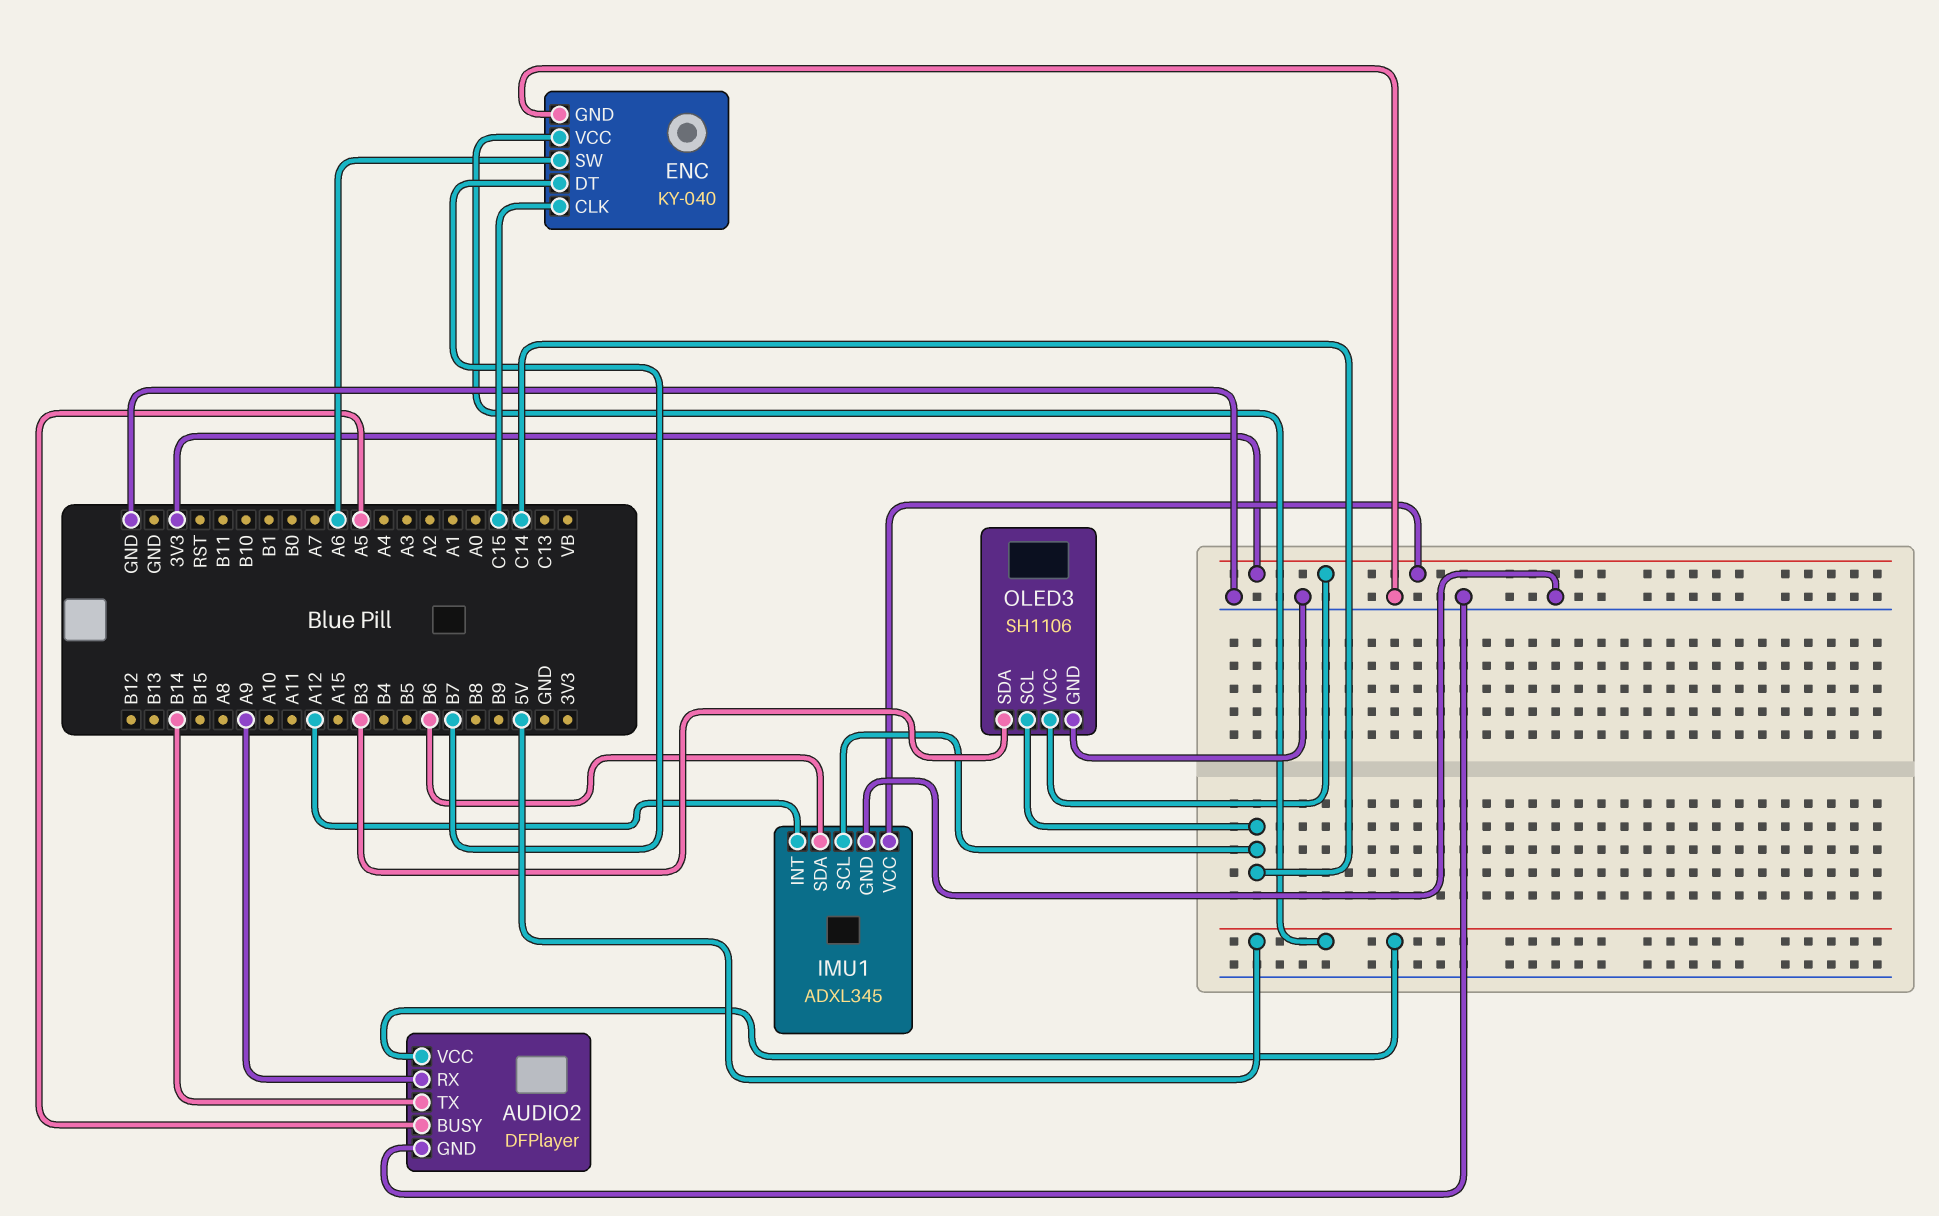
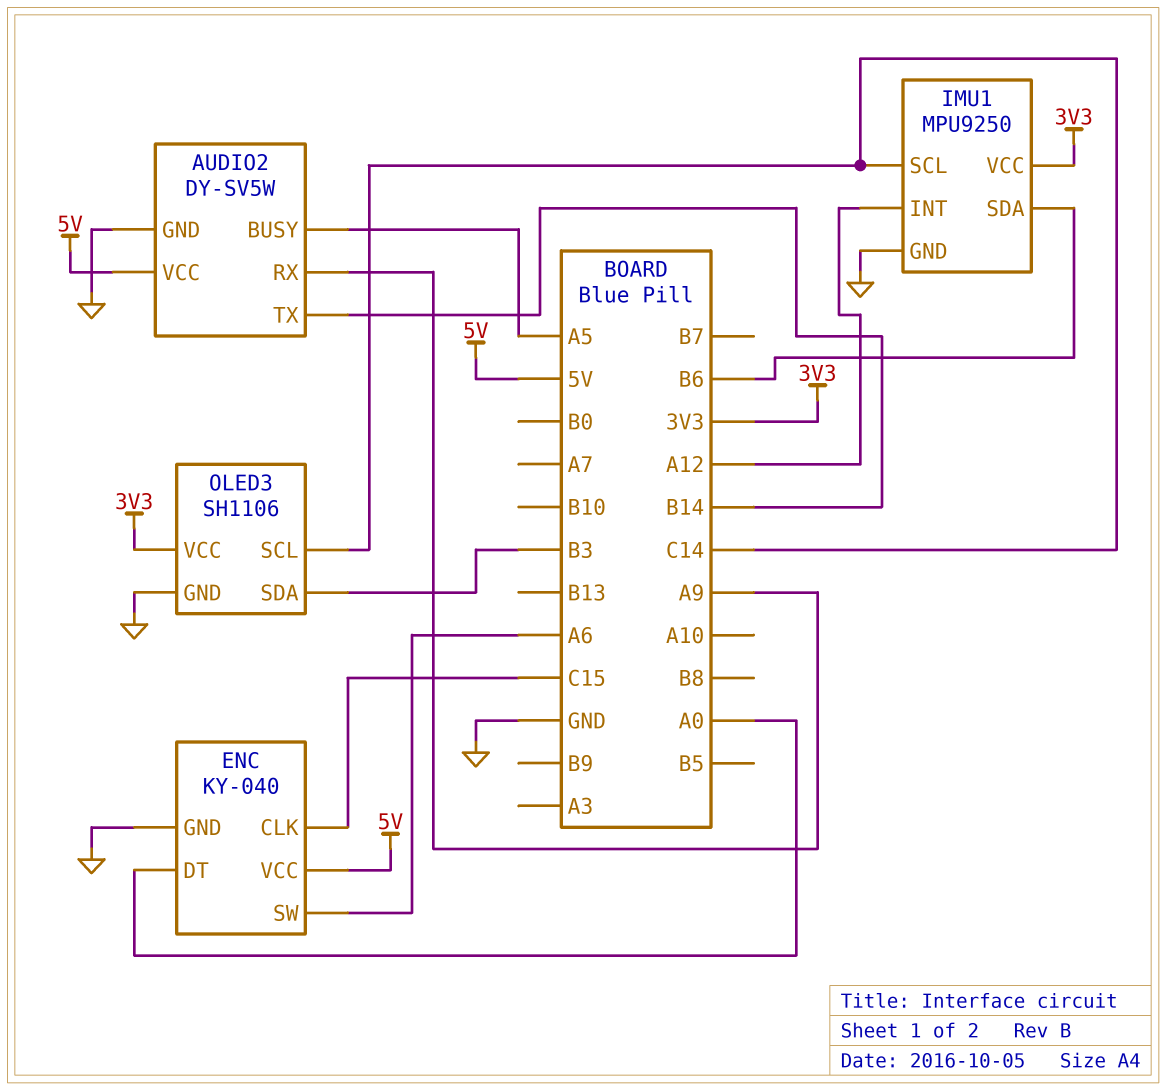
AUDIO2: DFPlayer -> DY-SV5W
ENC pin DT: B7 -> A0
IMU1: ADXL345 -> MPU9250

